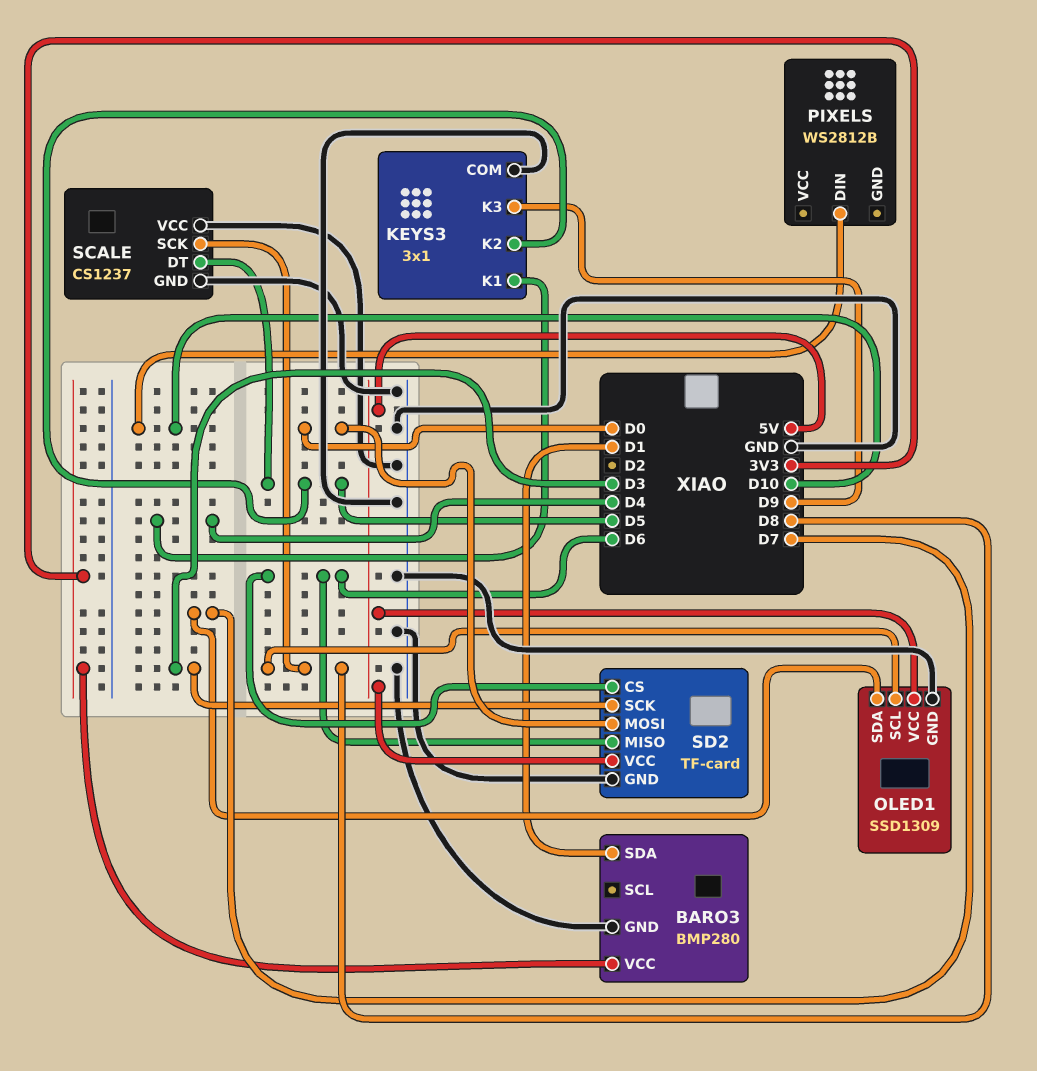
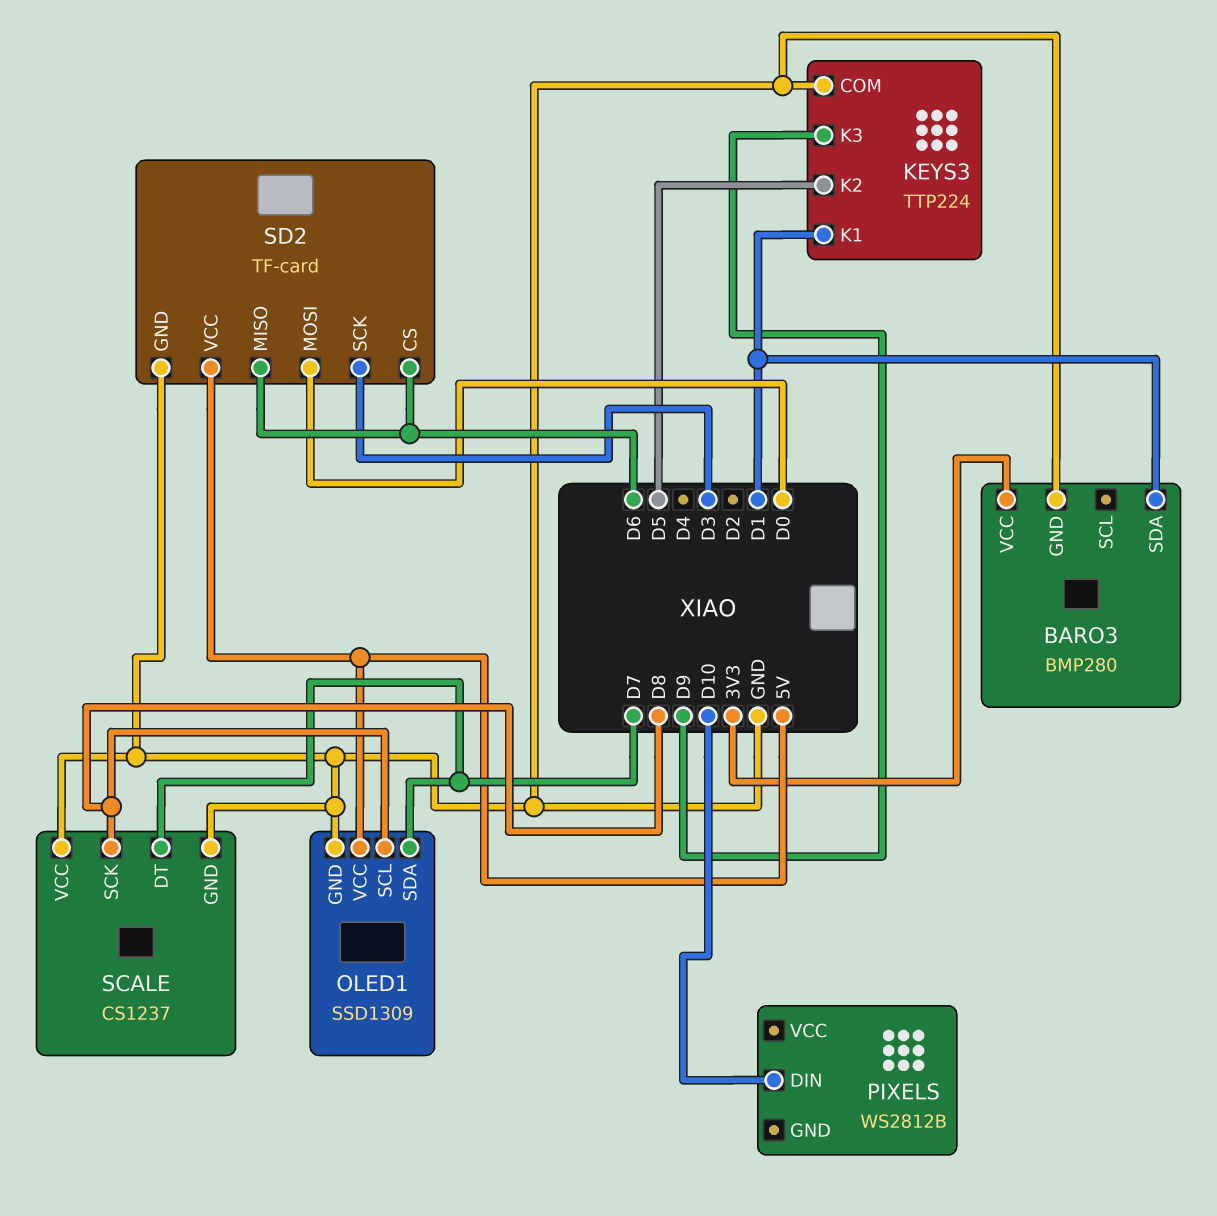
KEYS3: 3x1 -> TTP224
KEYS3 pin K1: D4 -> D1
SCALE pin DT: D5 -> D7

